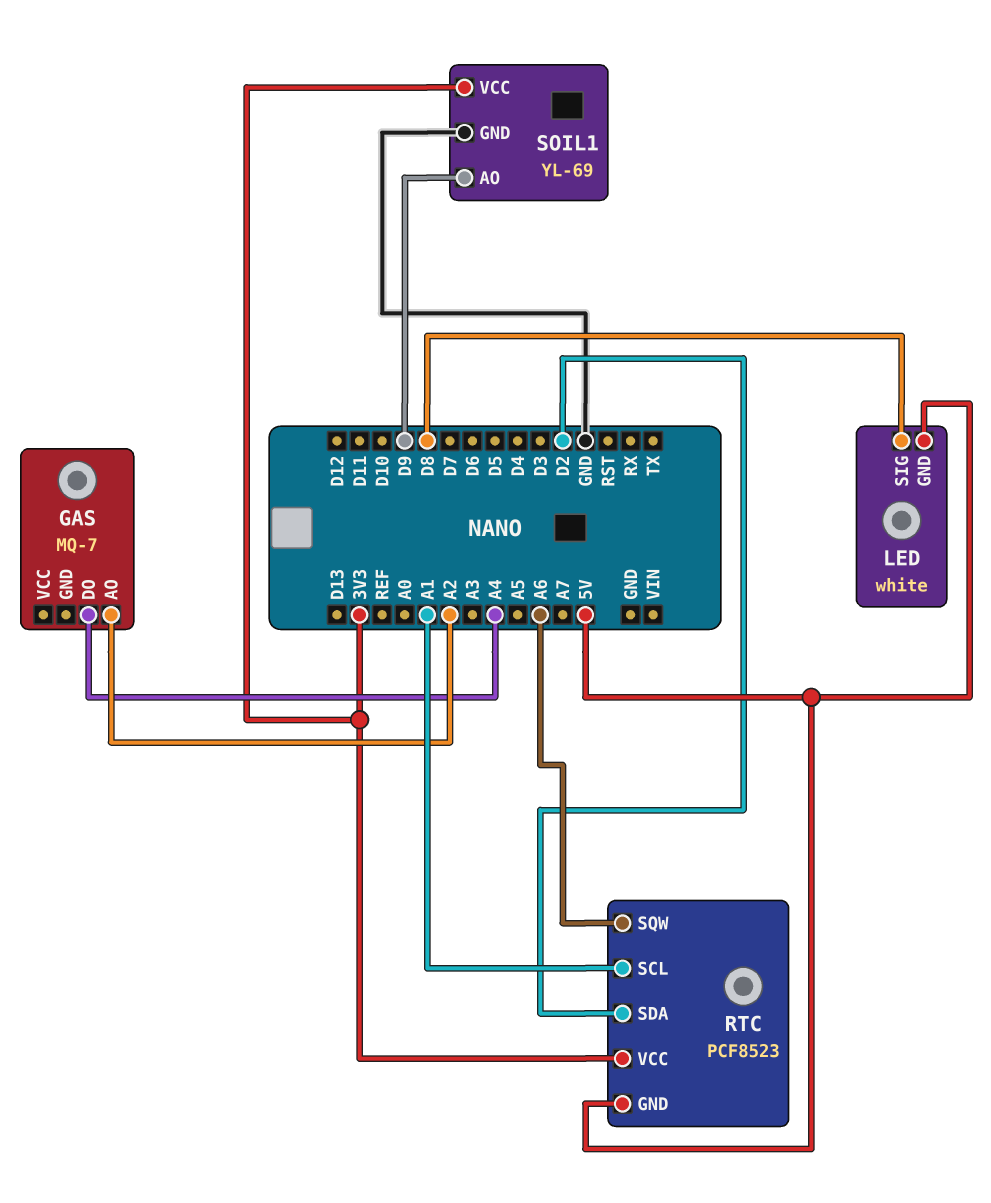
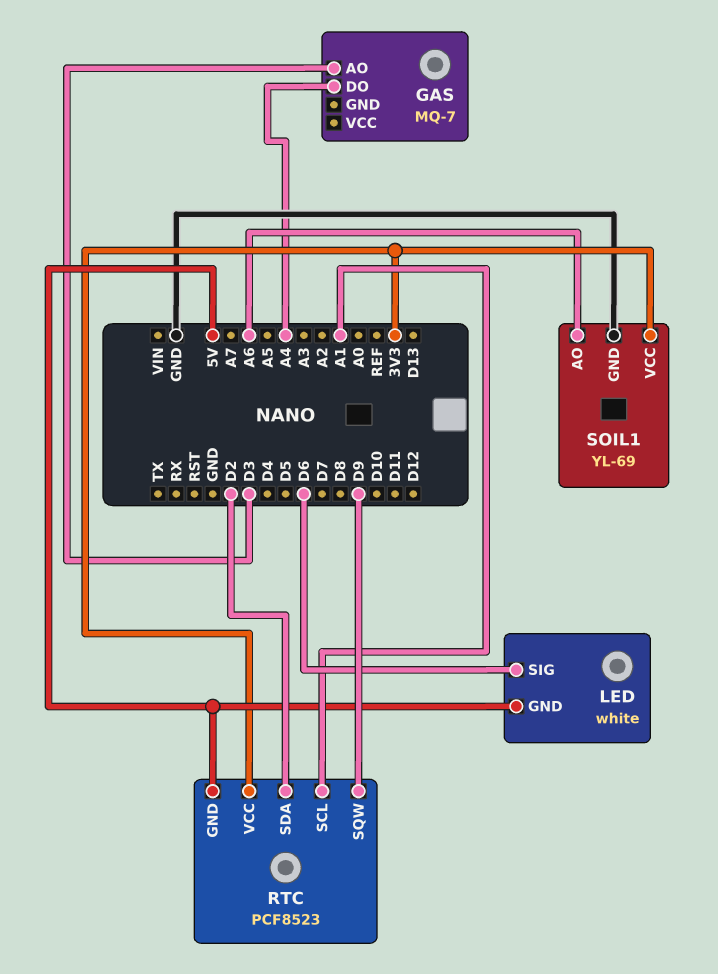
GAS pin AO: A2 -> D3
LED pin SIG: D8 -> D6
RTC pin SQW: A6 -> D9
SOIL1 pin AO: D9 -> A6

